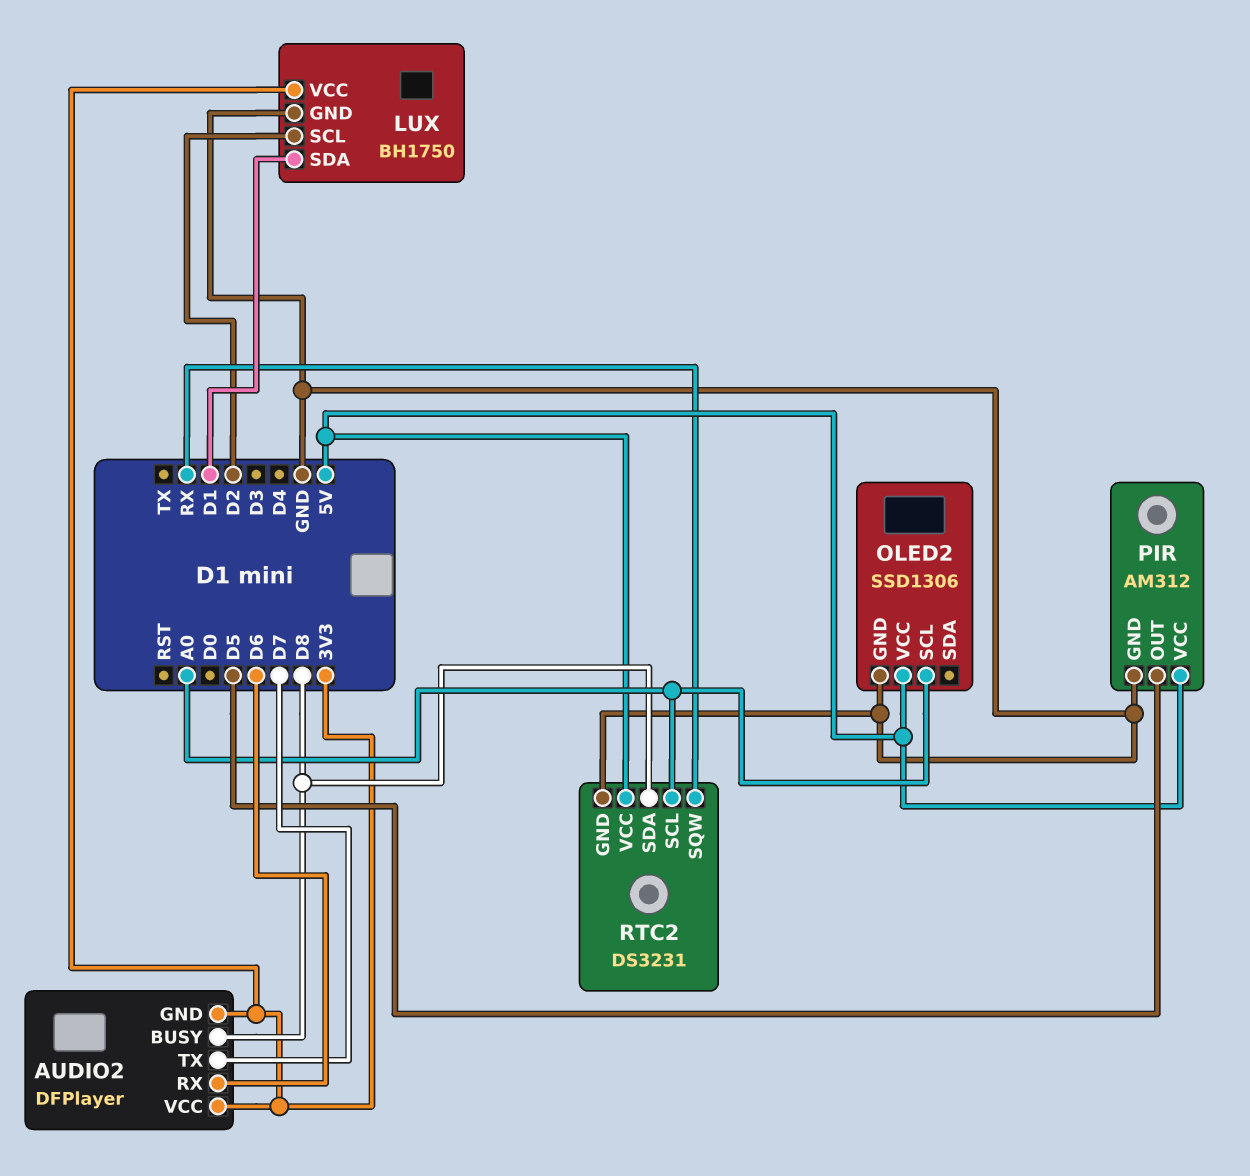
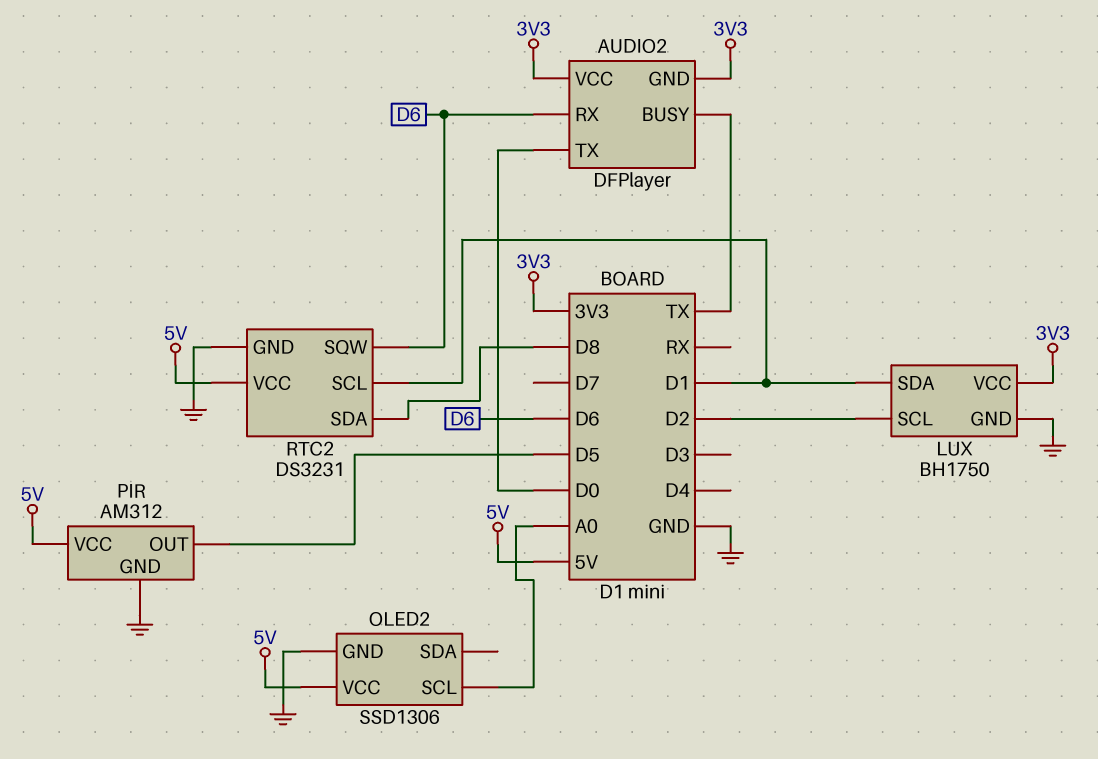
AUDIO2 pin BUSY: D8 -> TX
AUDIO2 pin TX: D7 -> D0
RTC2 pin SCL: A0 -> D1
RTC2 pin SQW: RX -> D6

